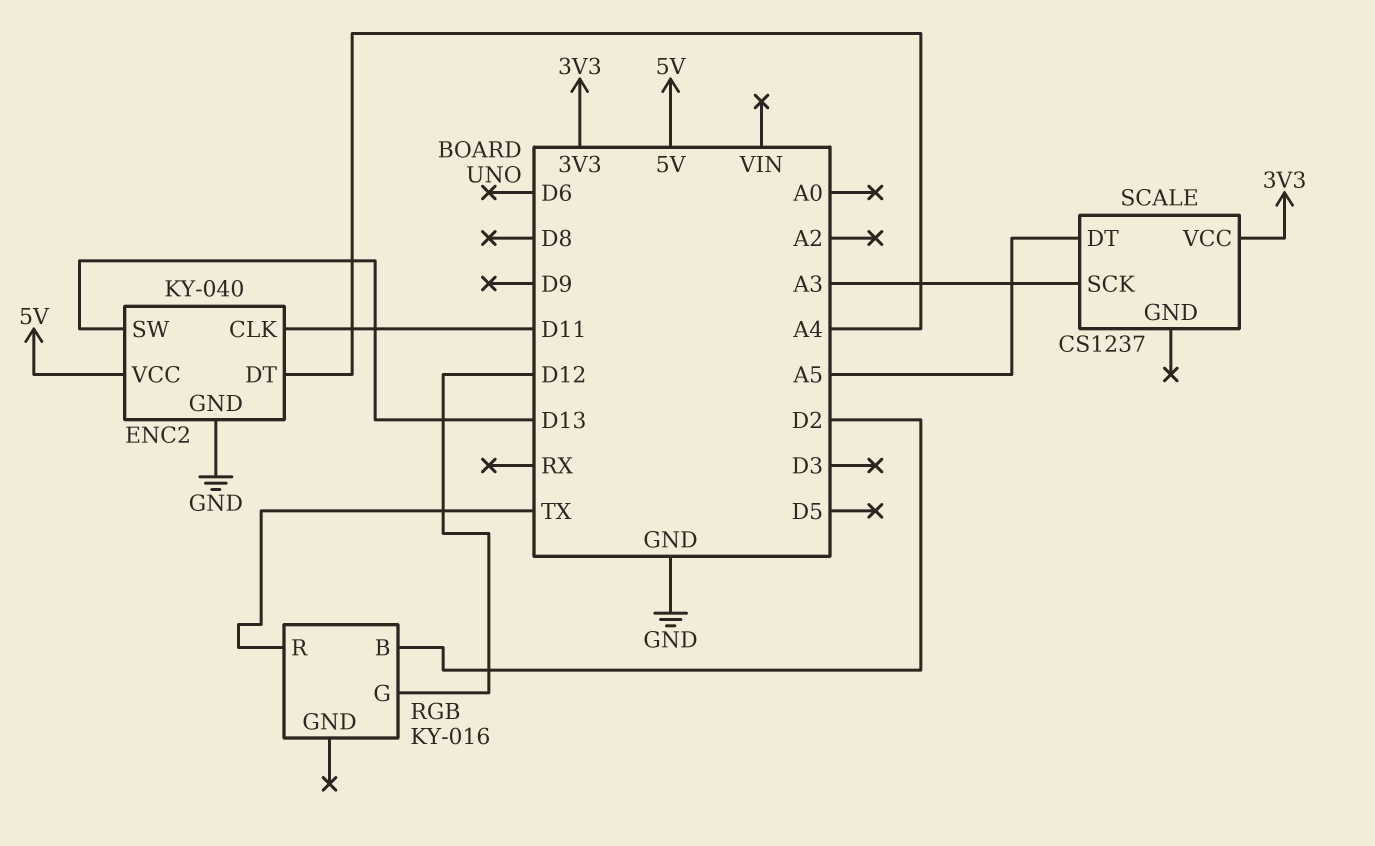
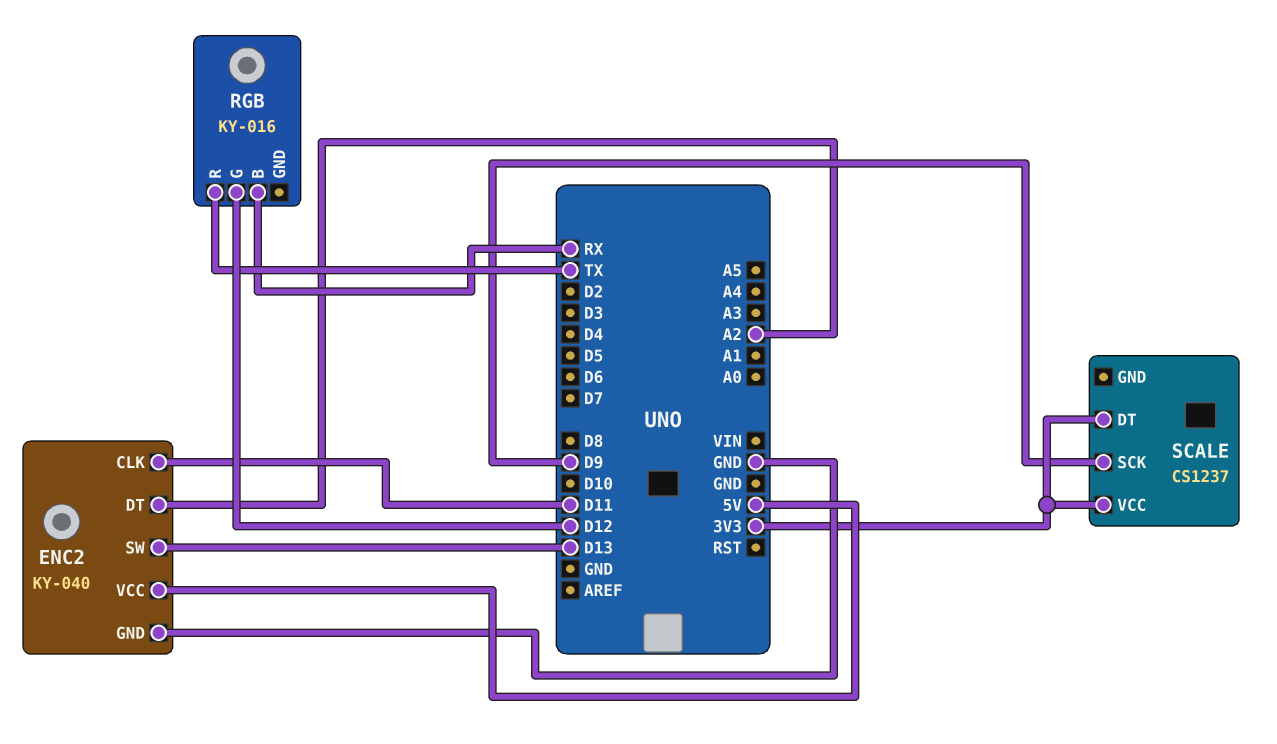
ENC2 pin DT: A4 -> A2
RGB pin B: D2 -> RX
SCALE pin DT: A5 -> 3V3
SCALE pin SCK: A3 -> D9

